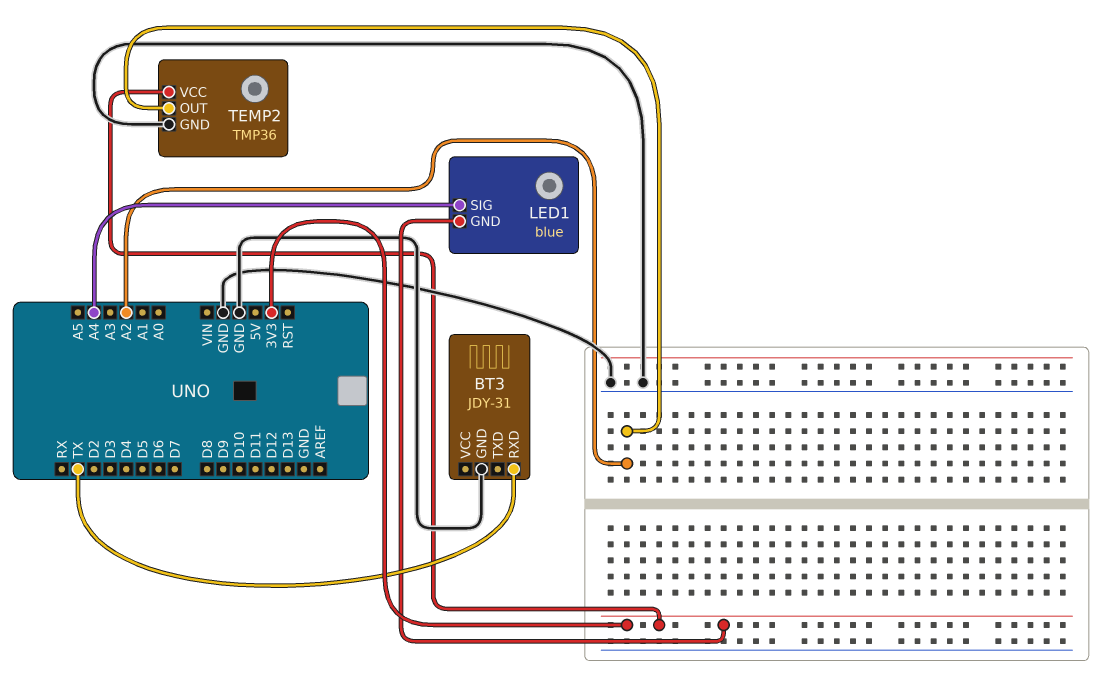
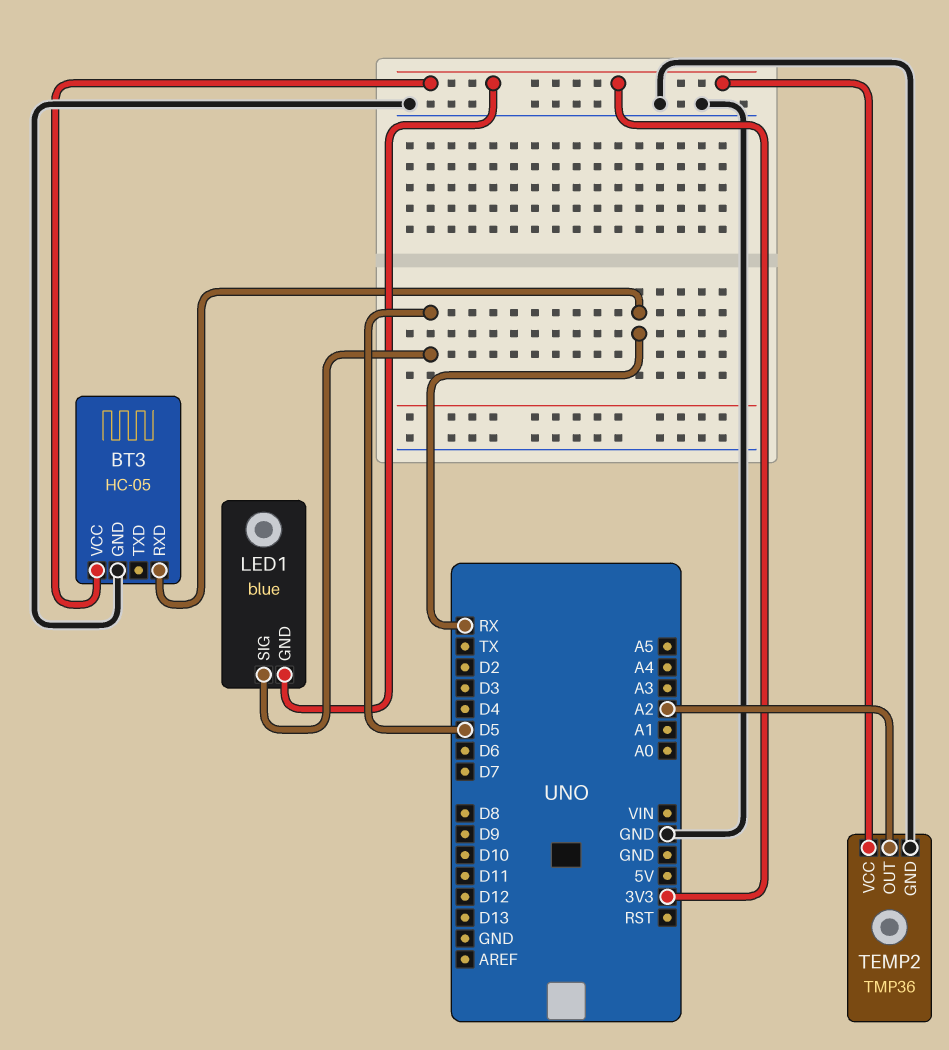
BT3: JDY-31 -> HC-05
BT3 pin RXD: TX -> RX
BT3 pin VCC: none -> 3V3
LED1 pin SIG: A4 -> D5

